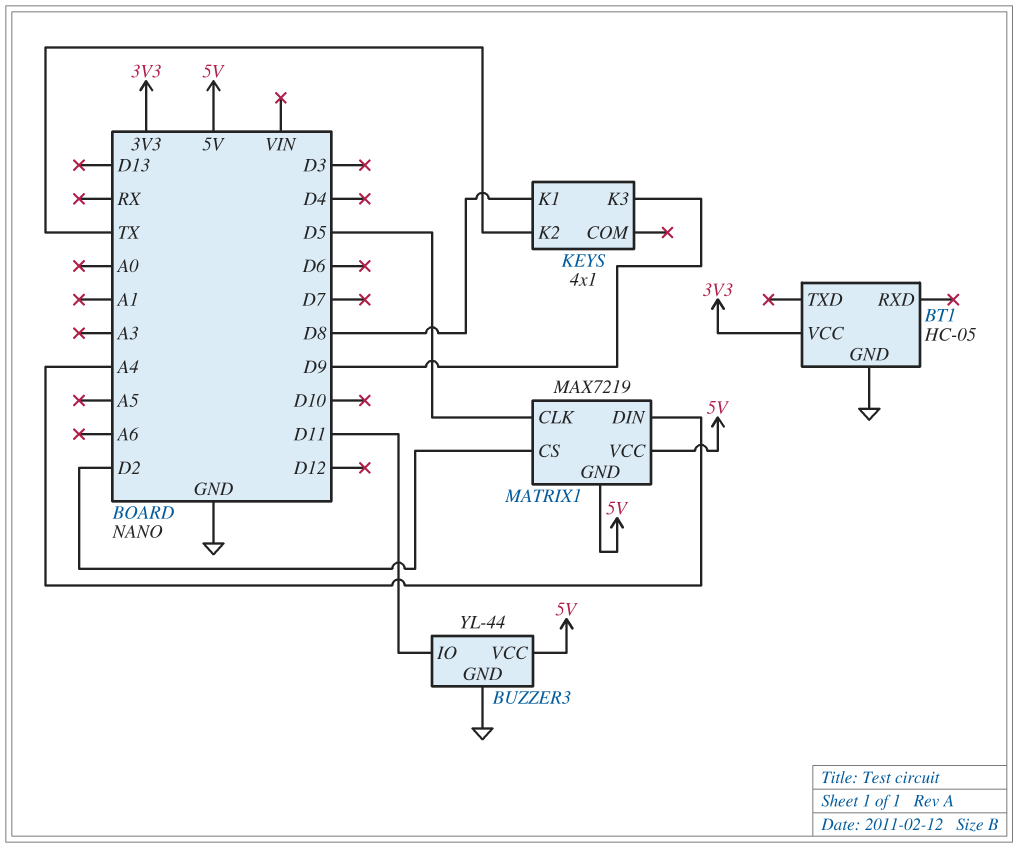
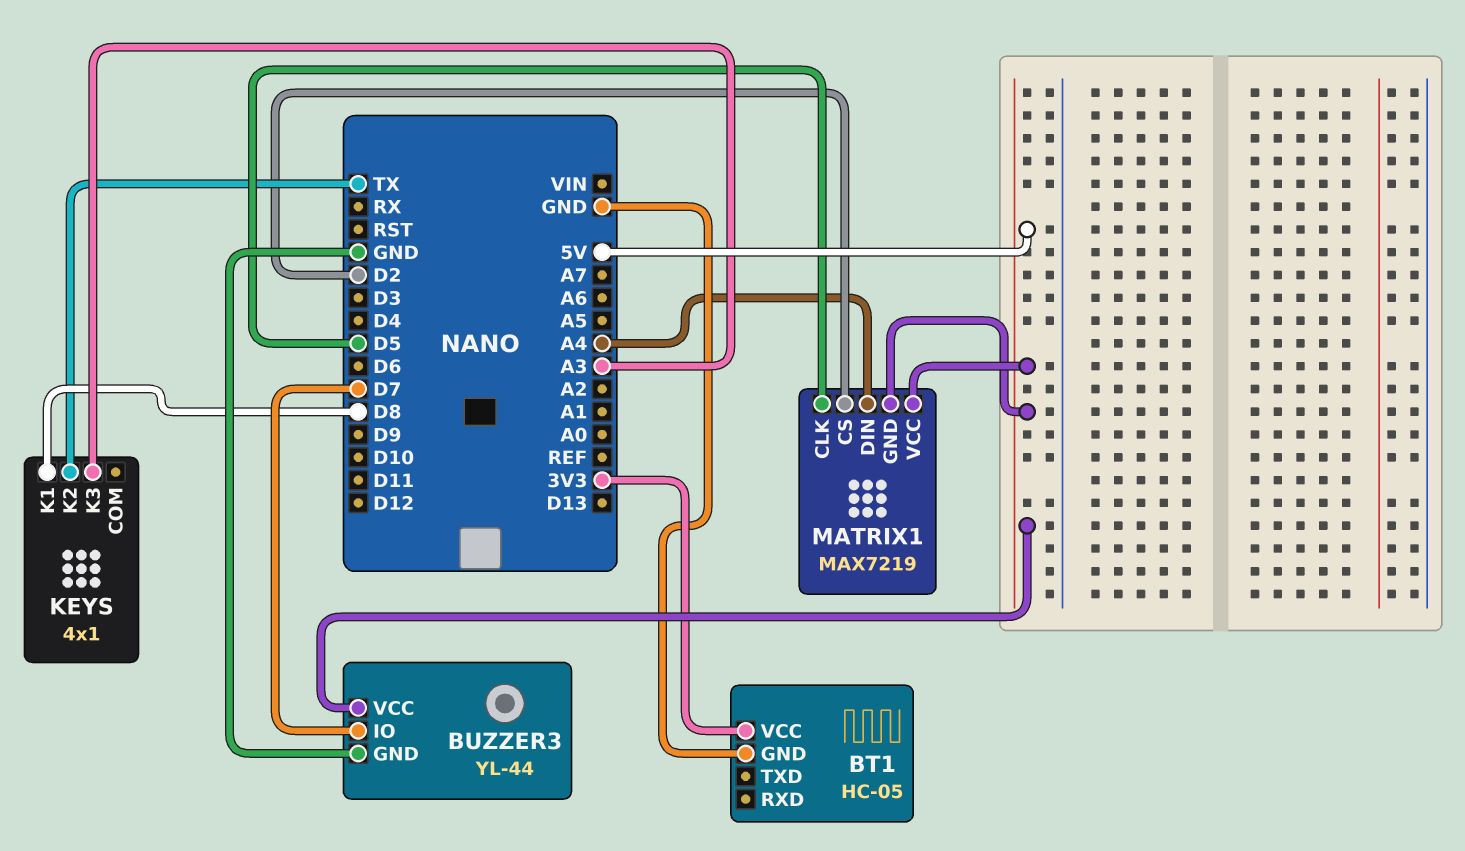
BUZZER3 pin IO: D11 -> D7
KEYS pin K3: D9 -> A3

